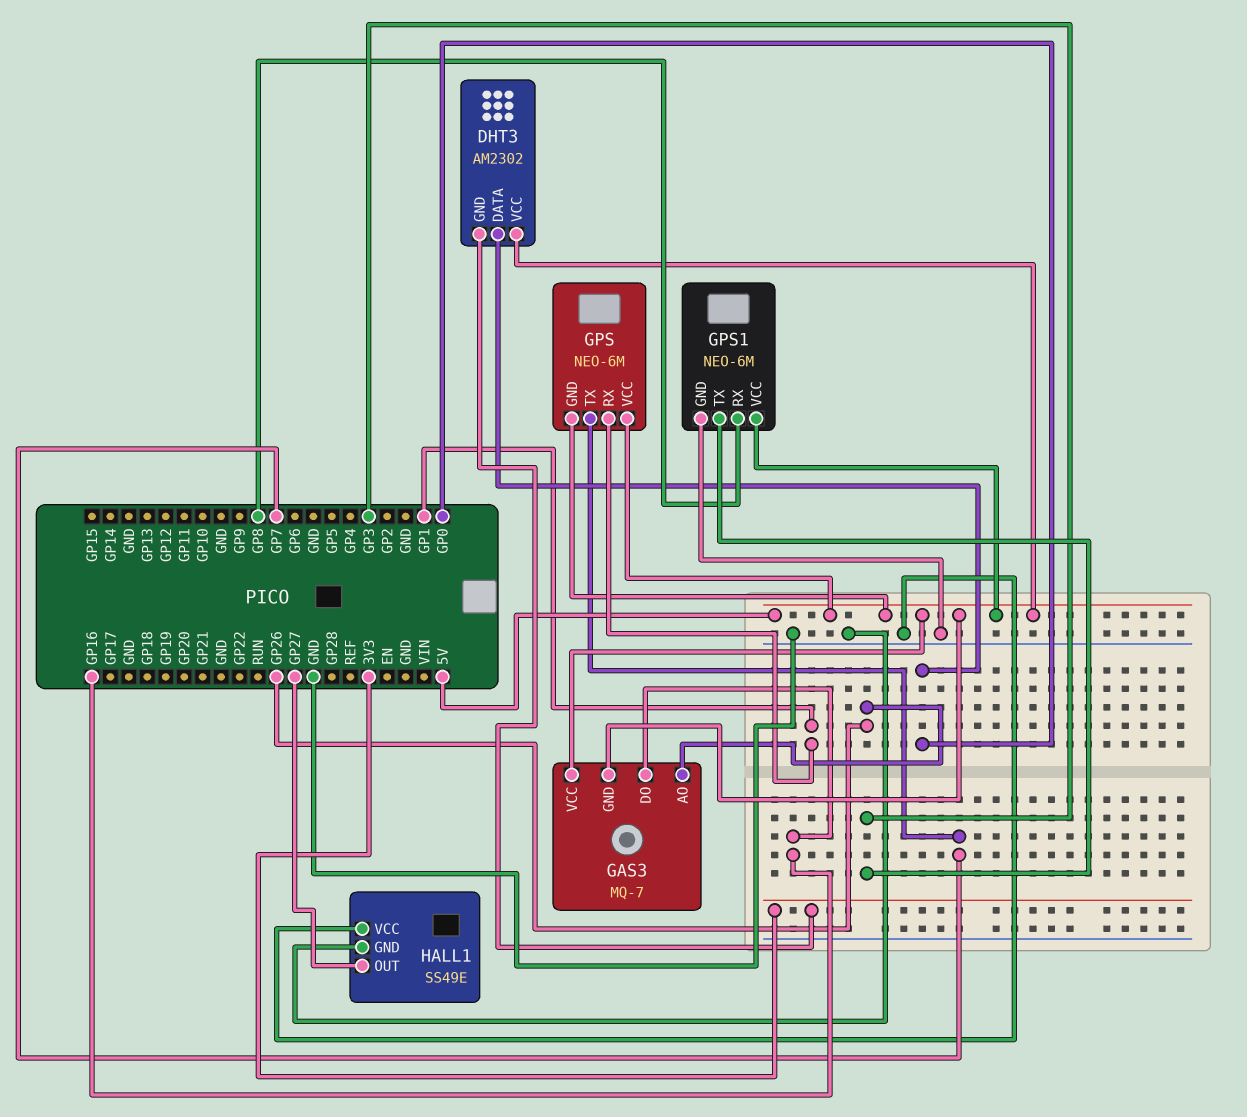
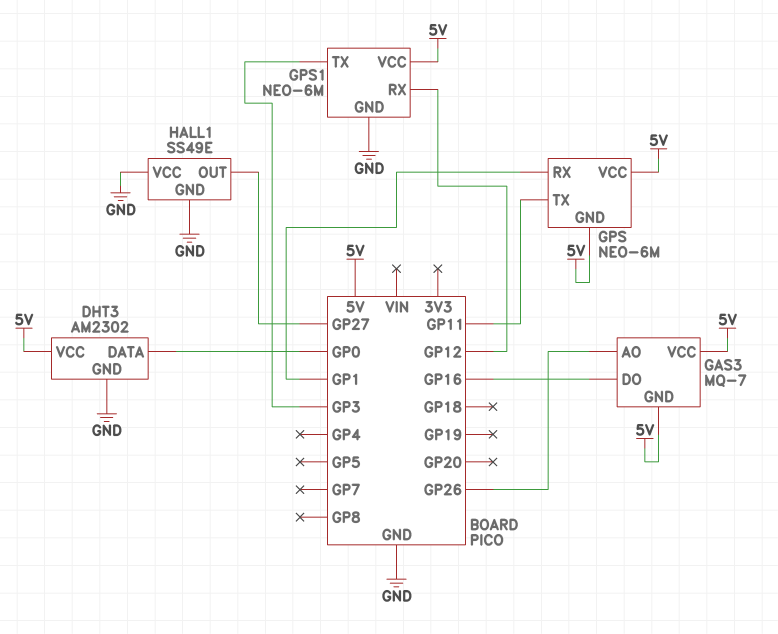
DHT3 pin GND: 3V3 -> GND
GPS pin TX: GP7 -> GP11
GPS1 pin RX: GP8 -> GP12

